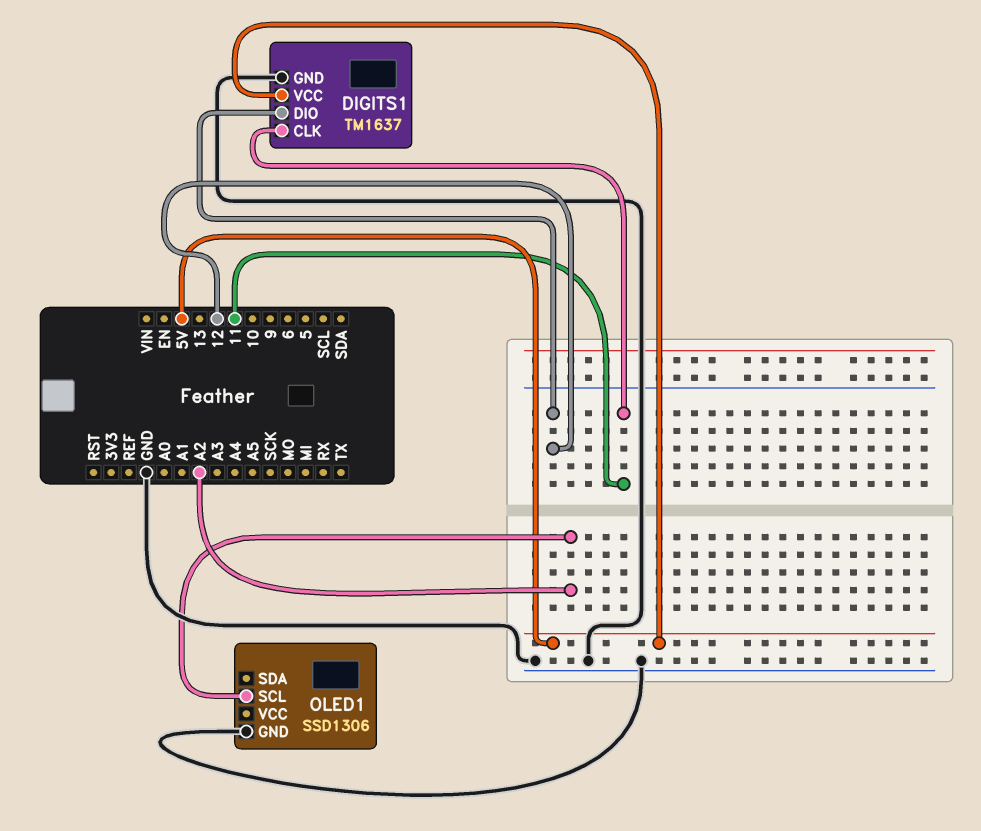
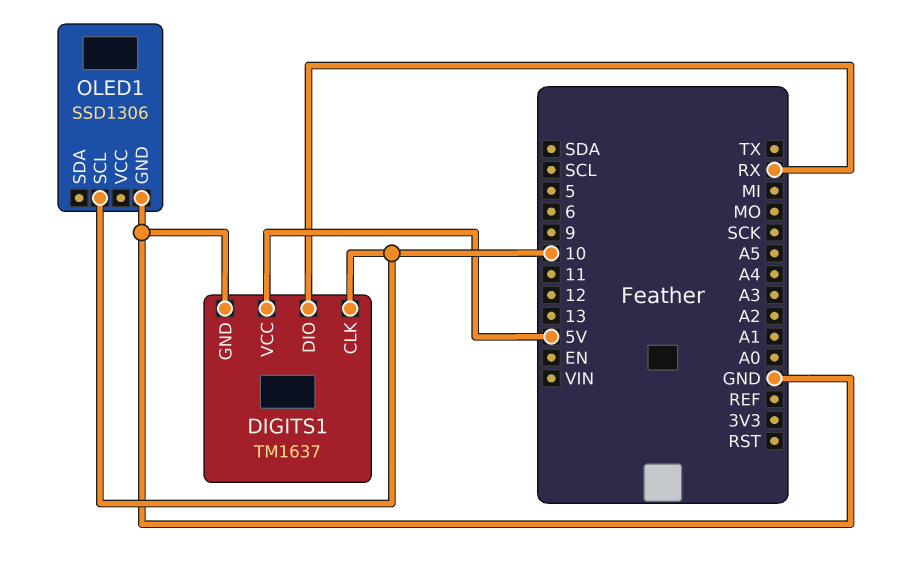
DIGITS1 pin CLK: 11 -> 10
DIGITS1 pin DIO: 12 -> RX
OLED1 pin SCL: A2 -> 10

